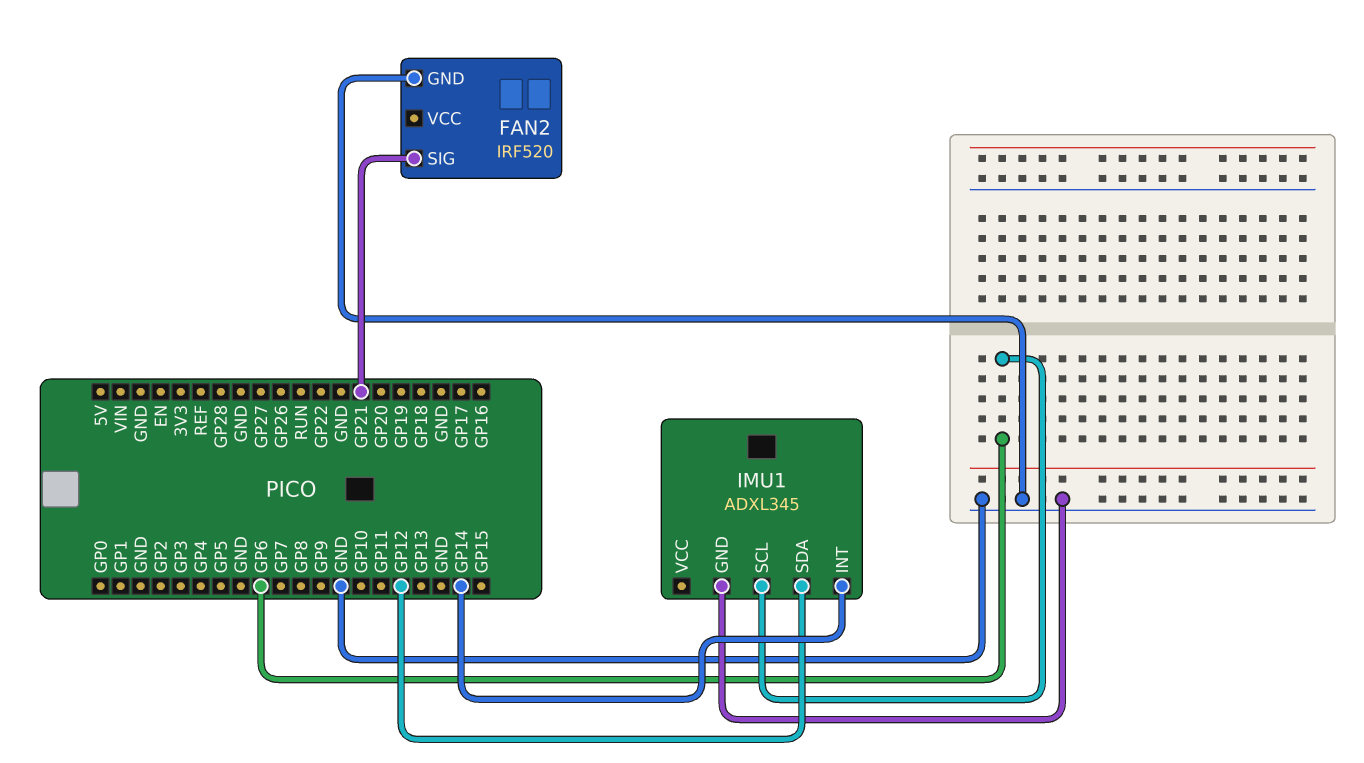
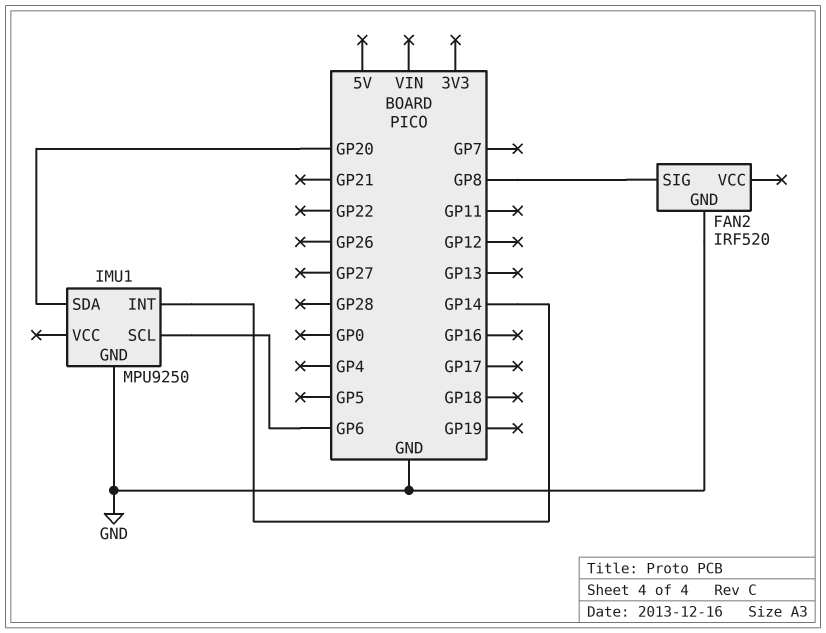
FAN2 pin SIG: GP21 -> GP8
IMU1: ADXL345 -> MPU9250
IMU1 pin SDA: GP12 -> GP20

